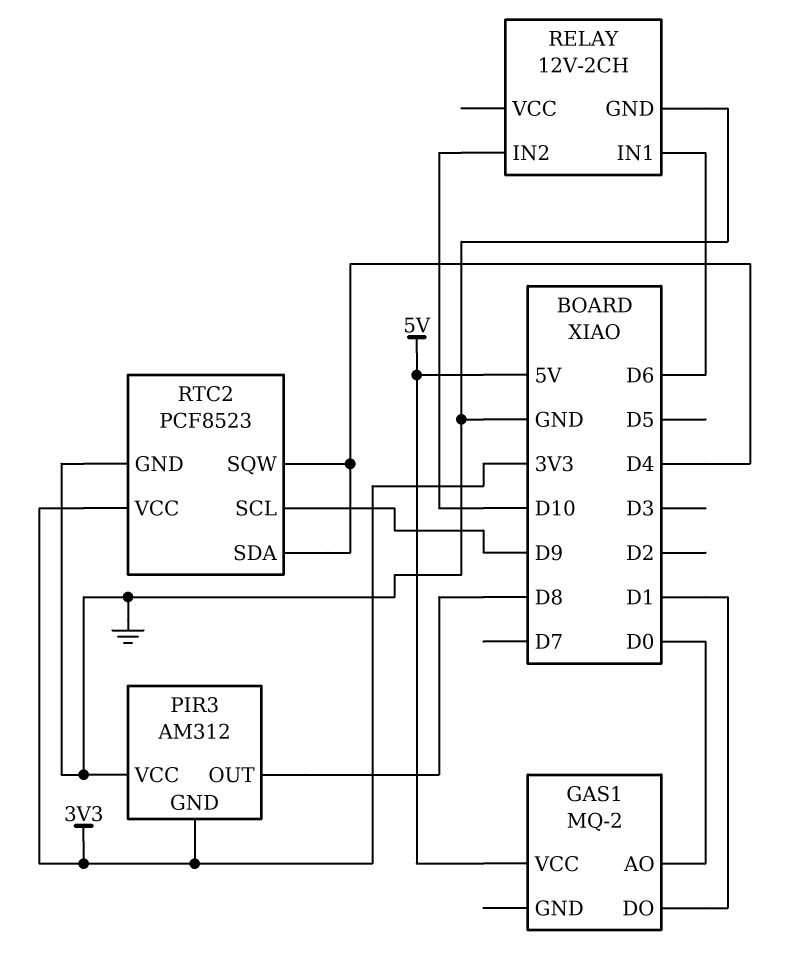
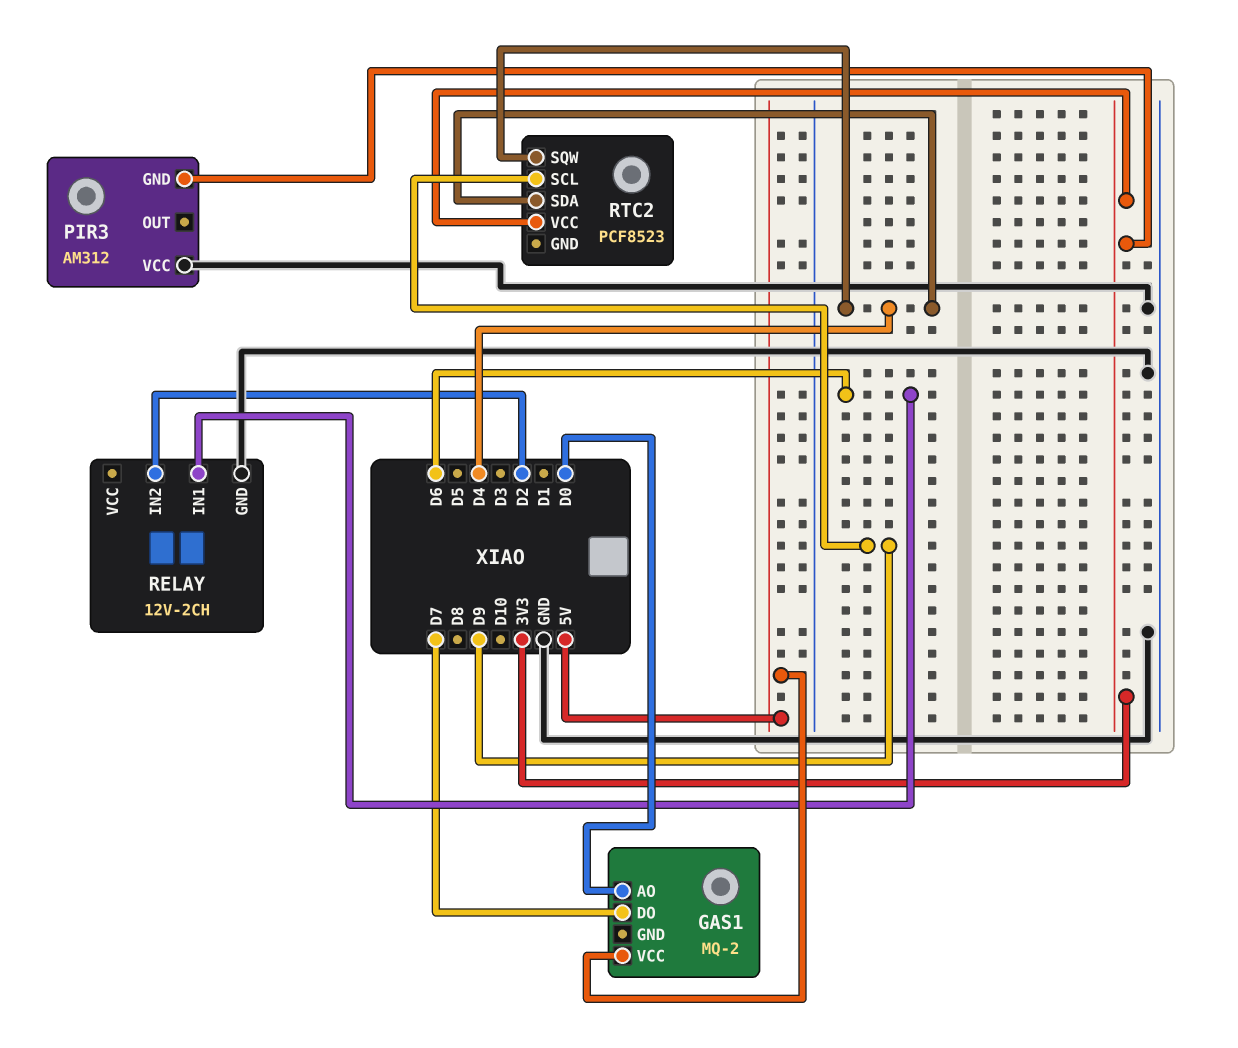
GAS1 pin DO: D1 -> D7
PIR3 pin OUT: D8 -> none
RELAY pin IN2: D10 -> D2
RTC2 pin GND: GND -> none

